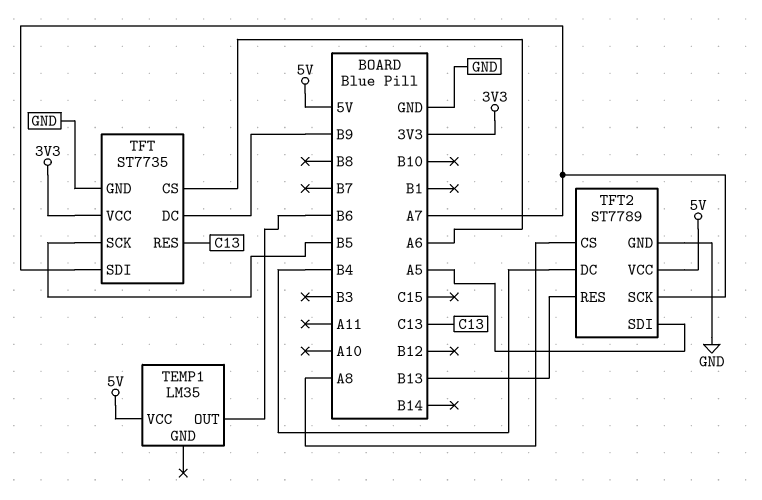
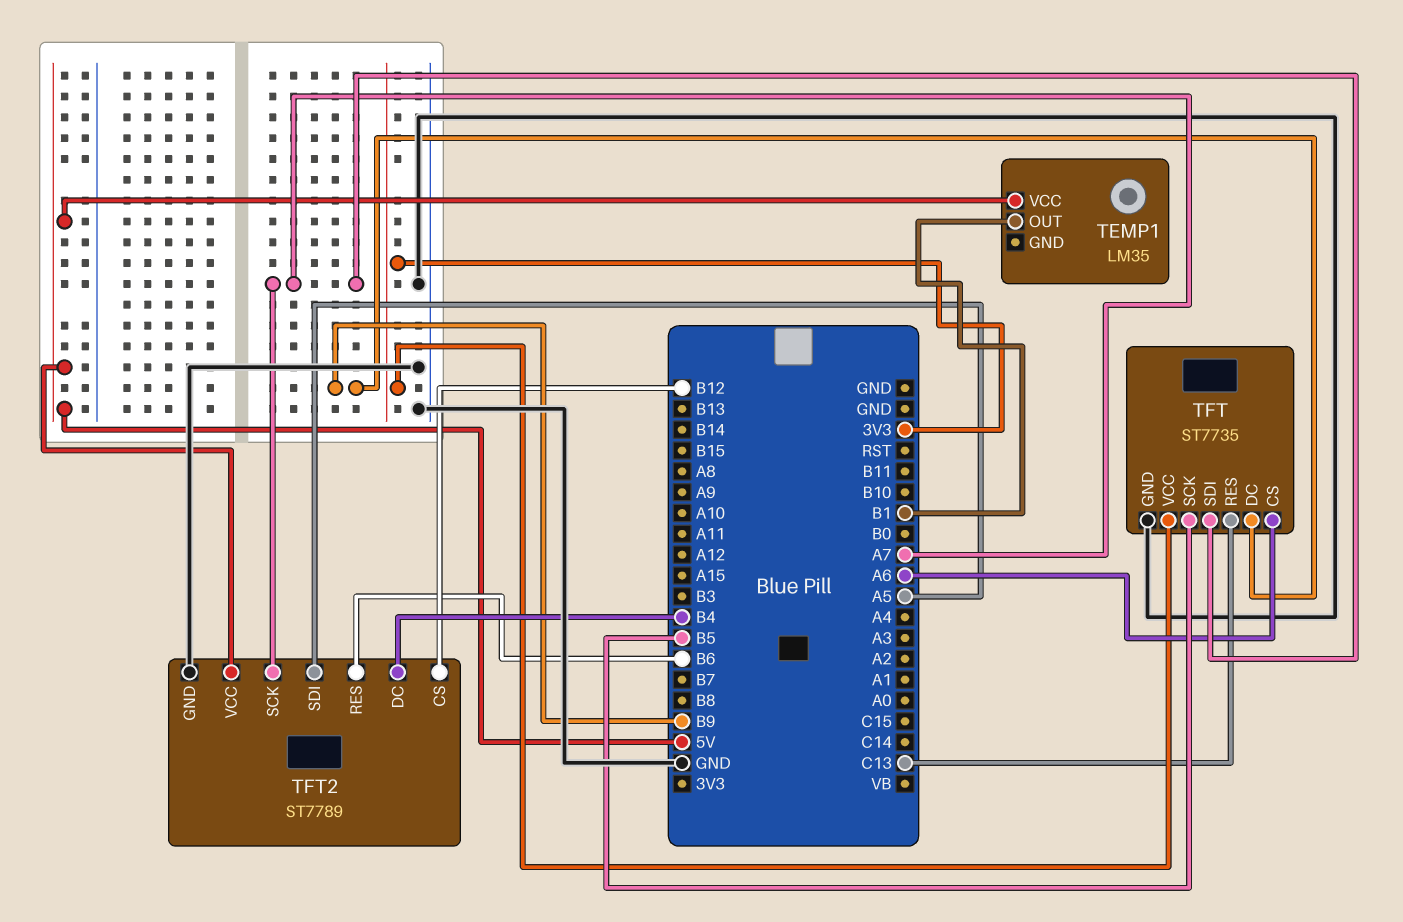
TEMP1 pin OUT: B6 -> B1
TFT2 pin CS: A8 -> B12
TFT2 pin RES: B13 -> B6

